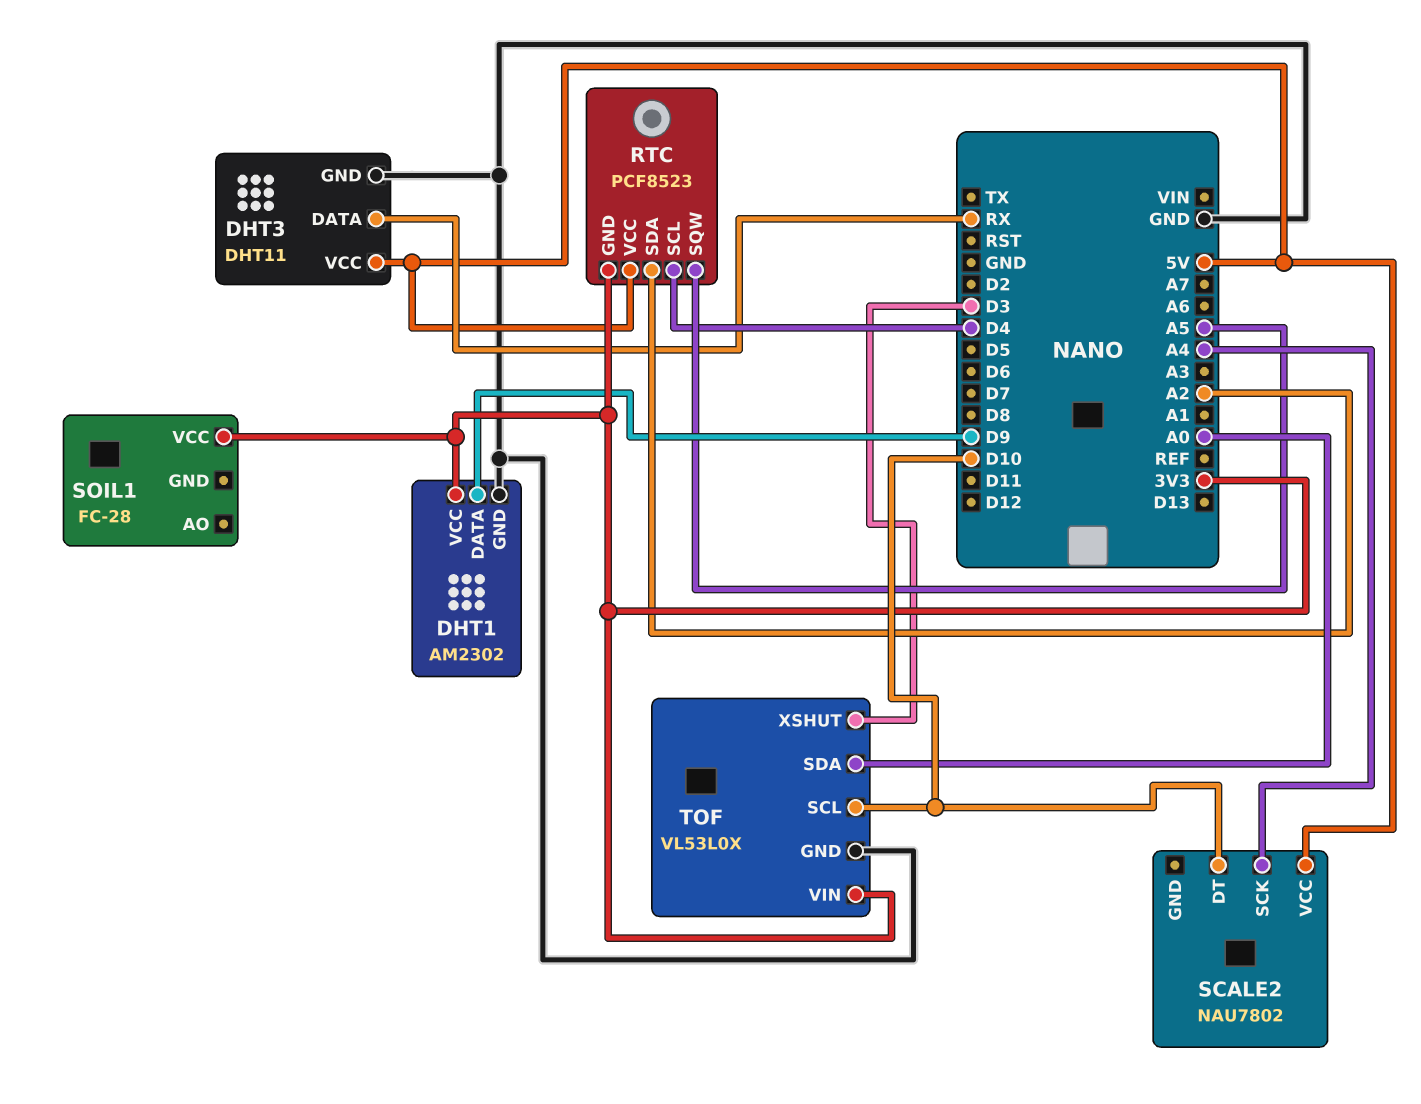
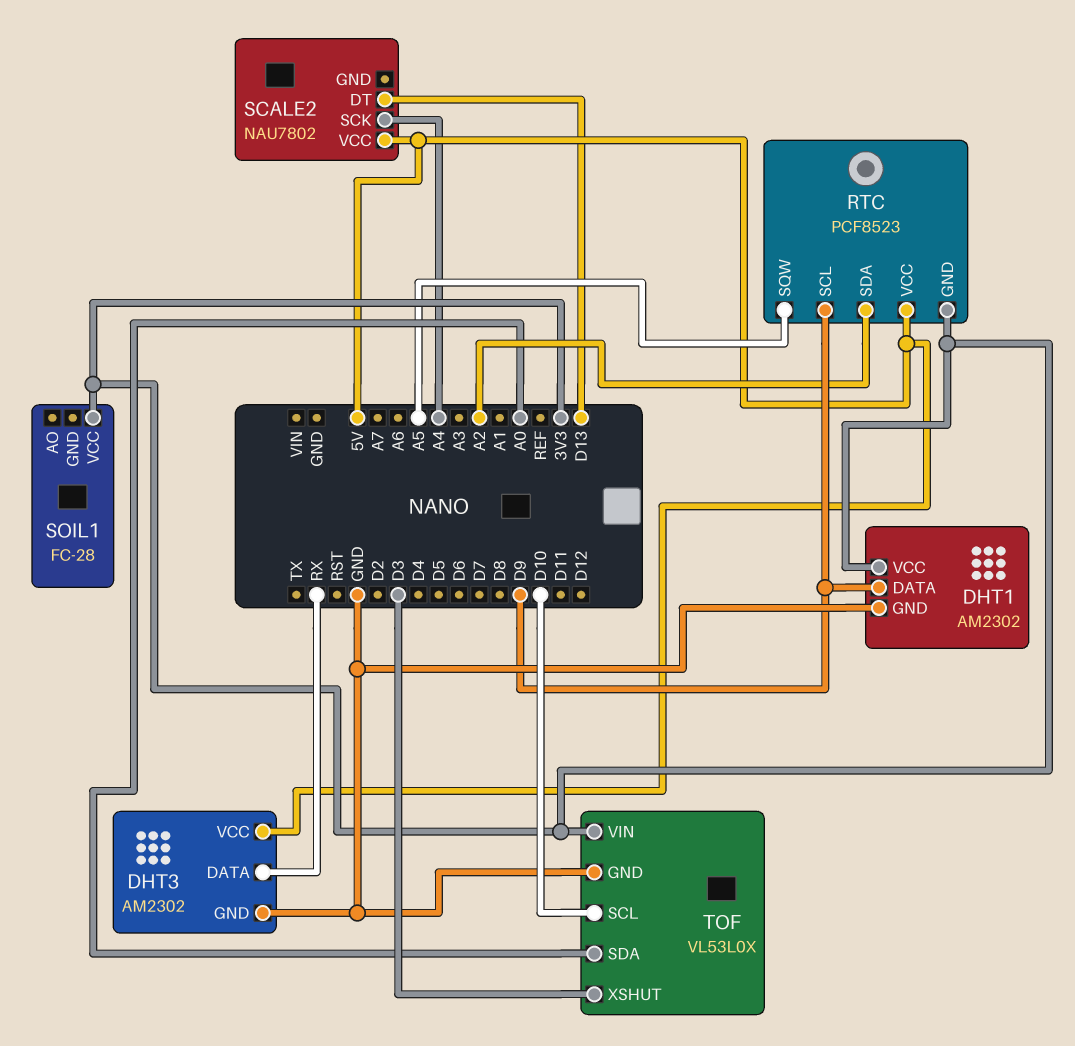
DHT3: DHT11 -> AM2302
RTC pin SCL: D4 -> D9
SCALE2 pin DT: D10 -> D13

